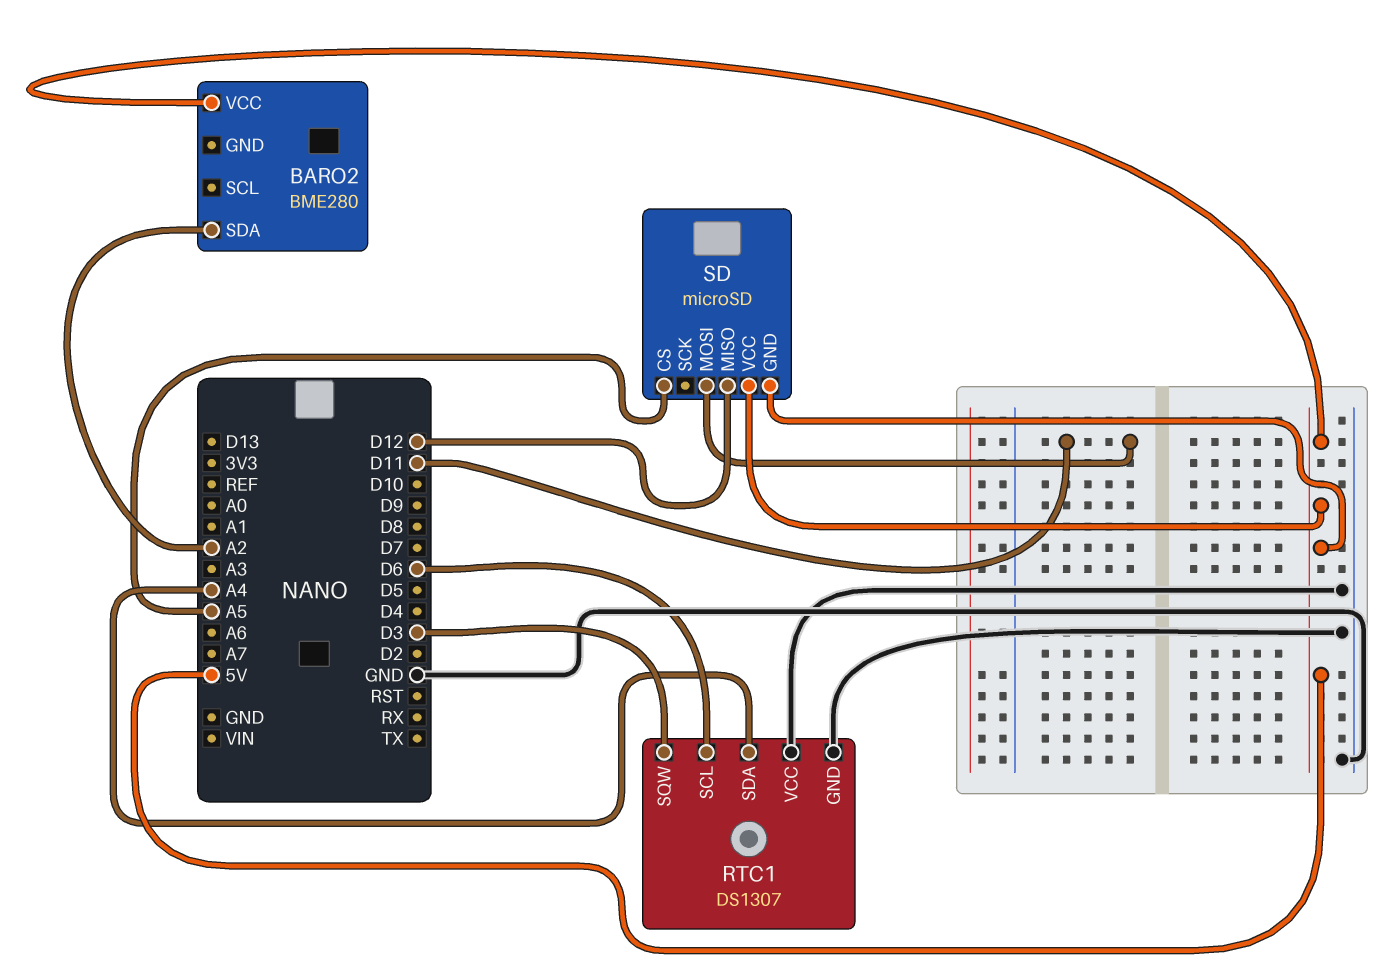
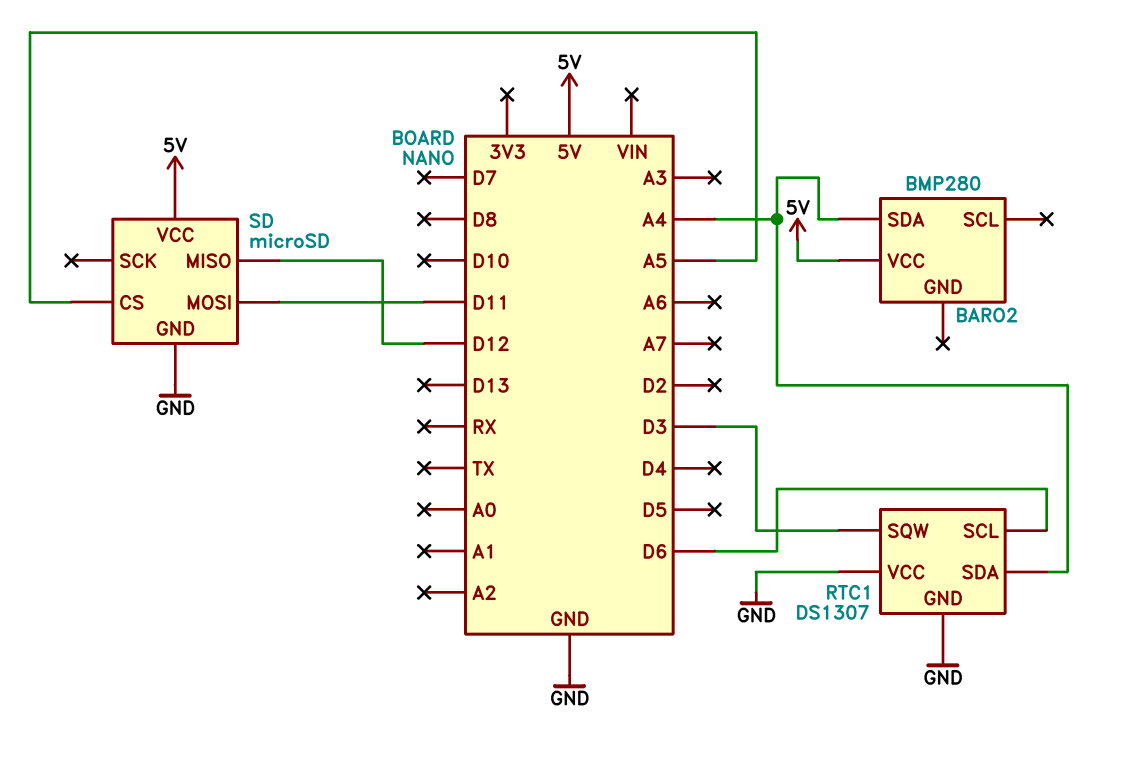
BARO2: BME280 -> BMP280
BARO2 pin SDA: A2 -> A4
SD pin GND: 5V -> GND

